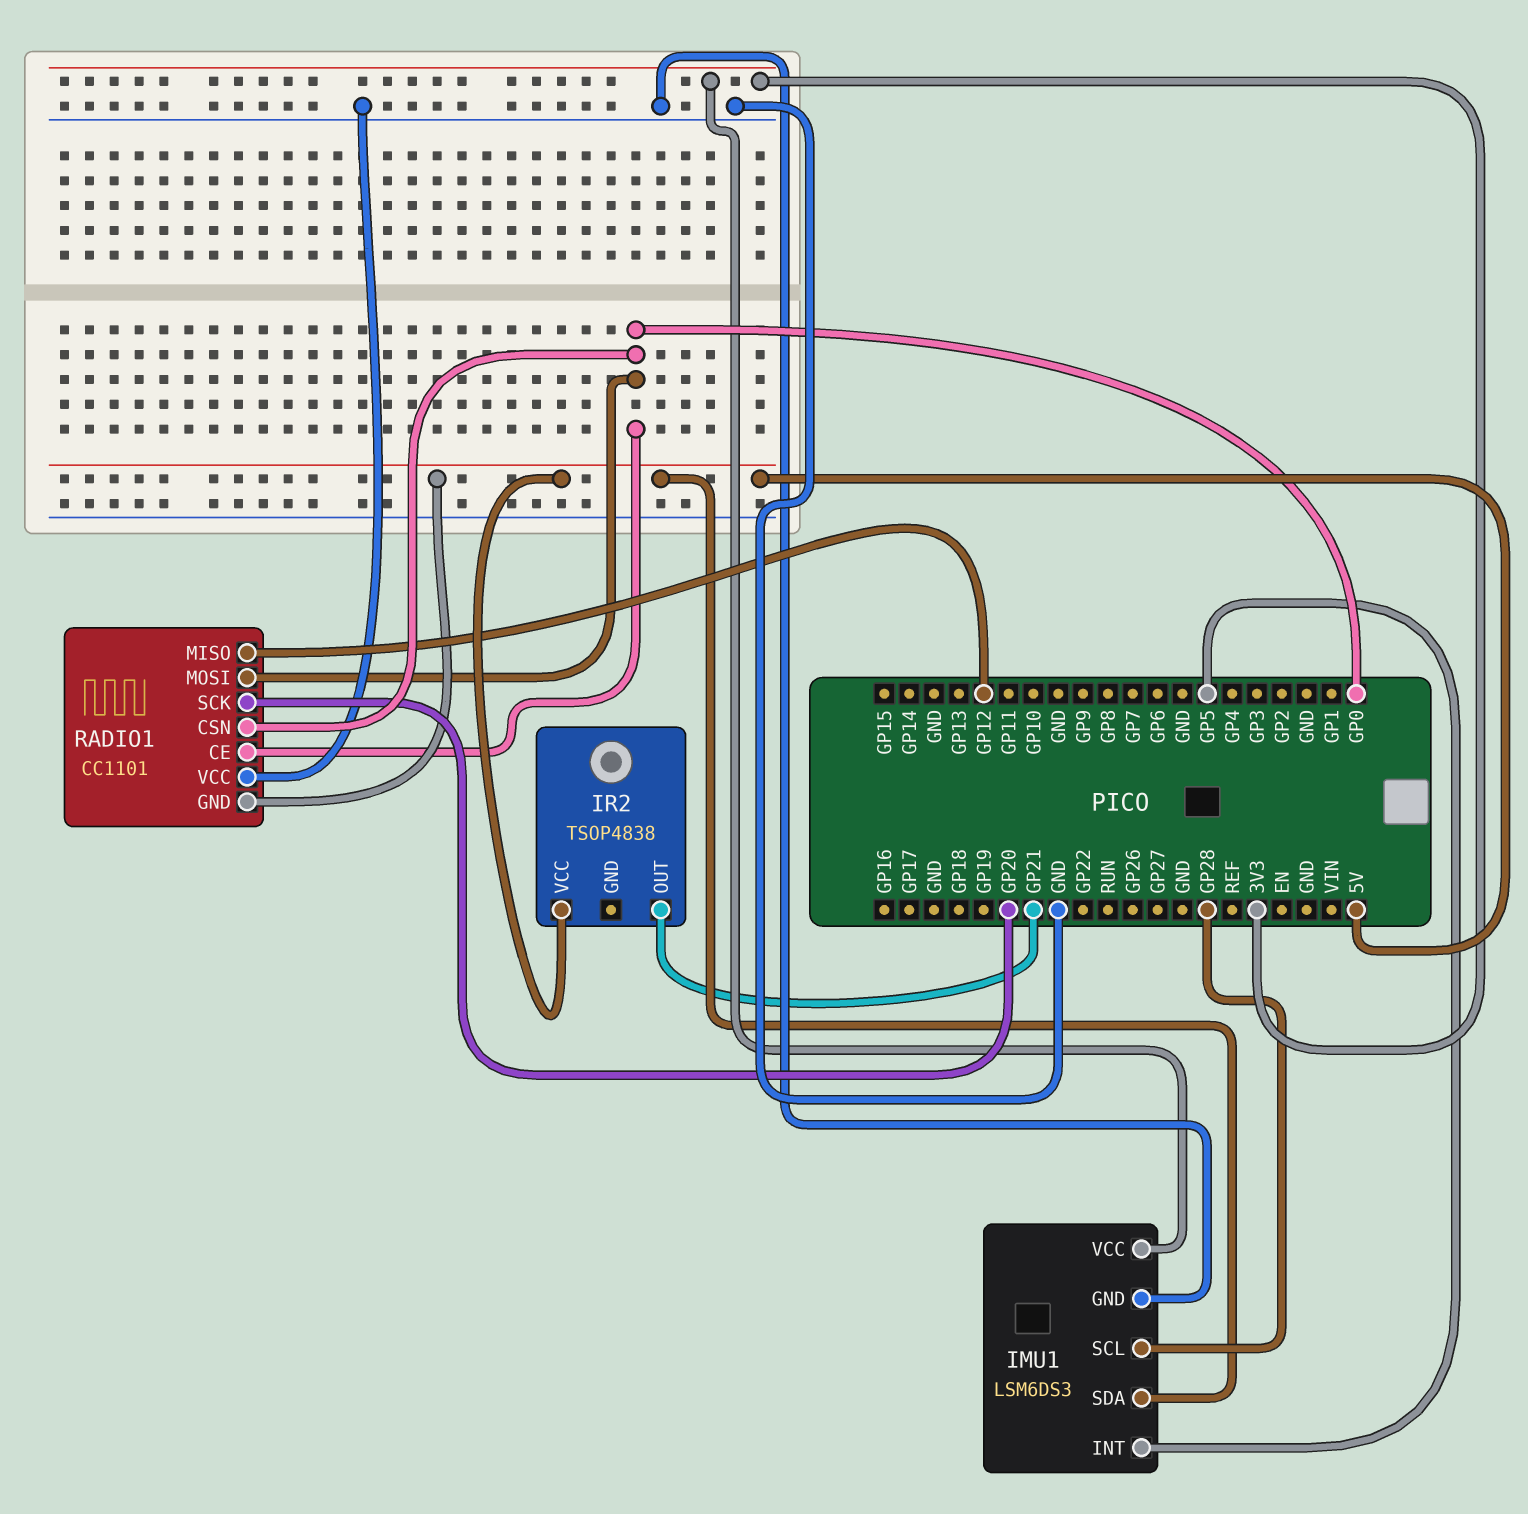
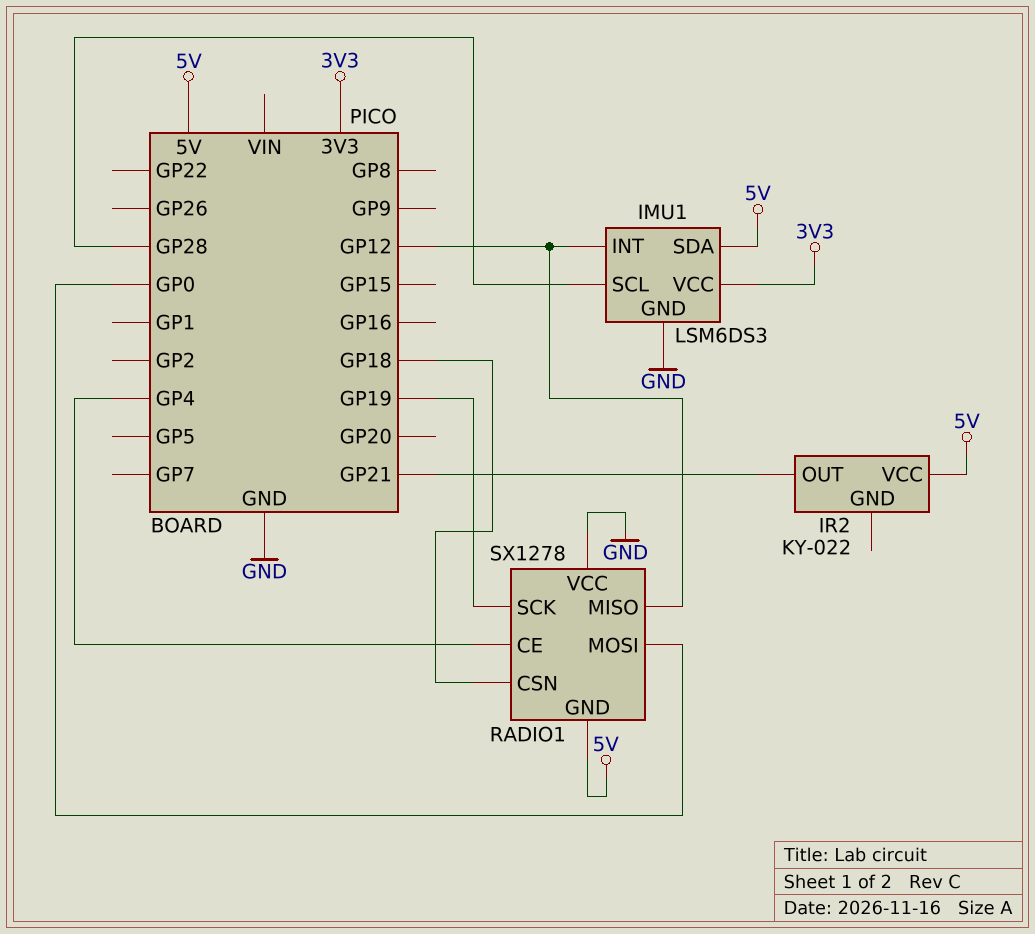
IMU1 pin INT: GP5 -> GP12
IR2: TSOP4838 -> KY-022
RADIO1: CC1101 -> SX1278
RADIO1 pin CE: GP0 -> GP4
RADIO1 pin CSN: GP0 -> GP18
RADIO1 pin SCK: GP20 -> GP19

